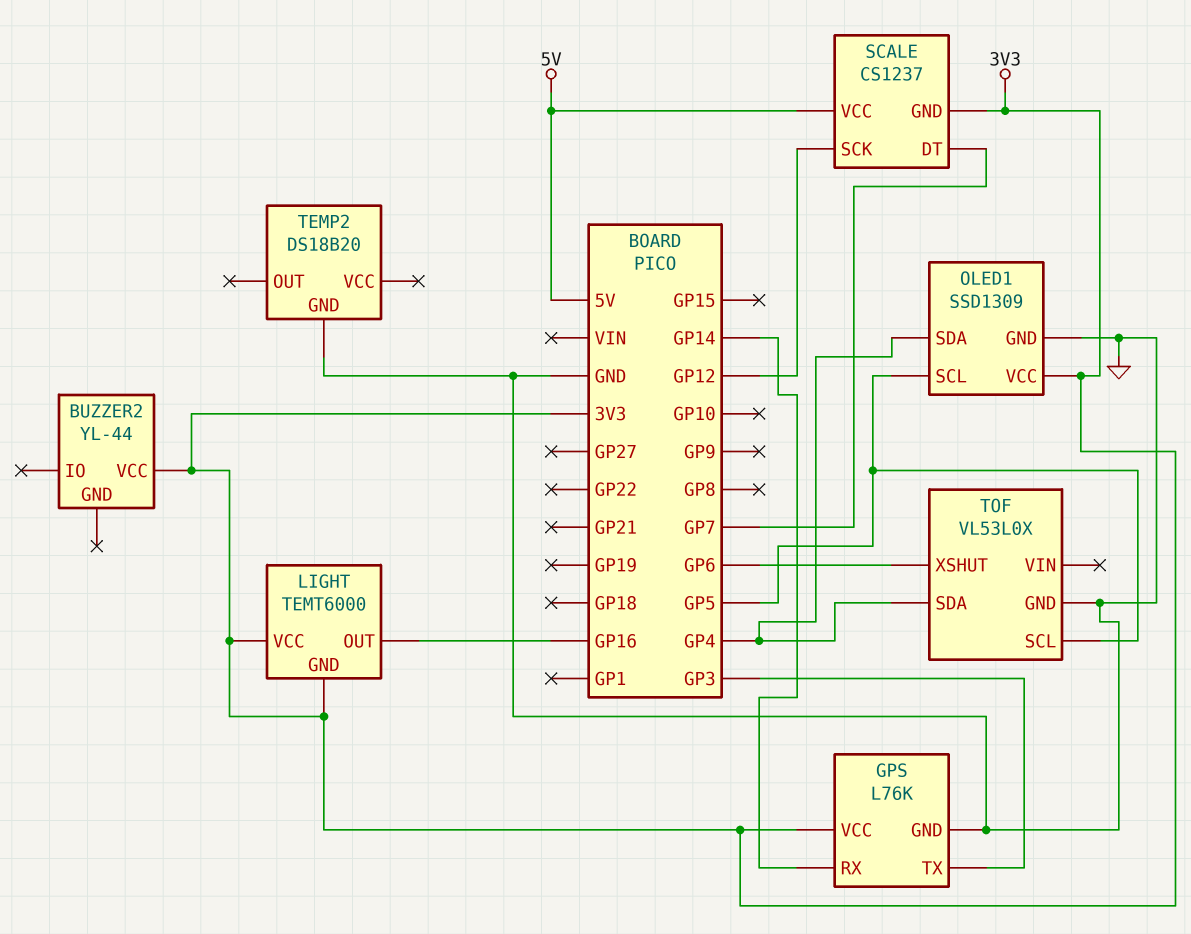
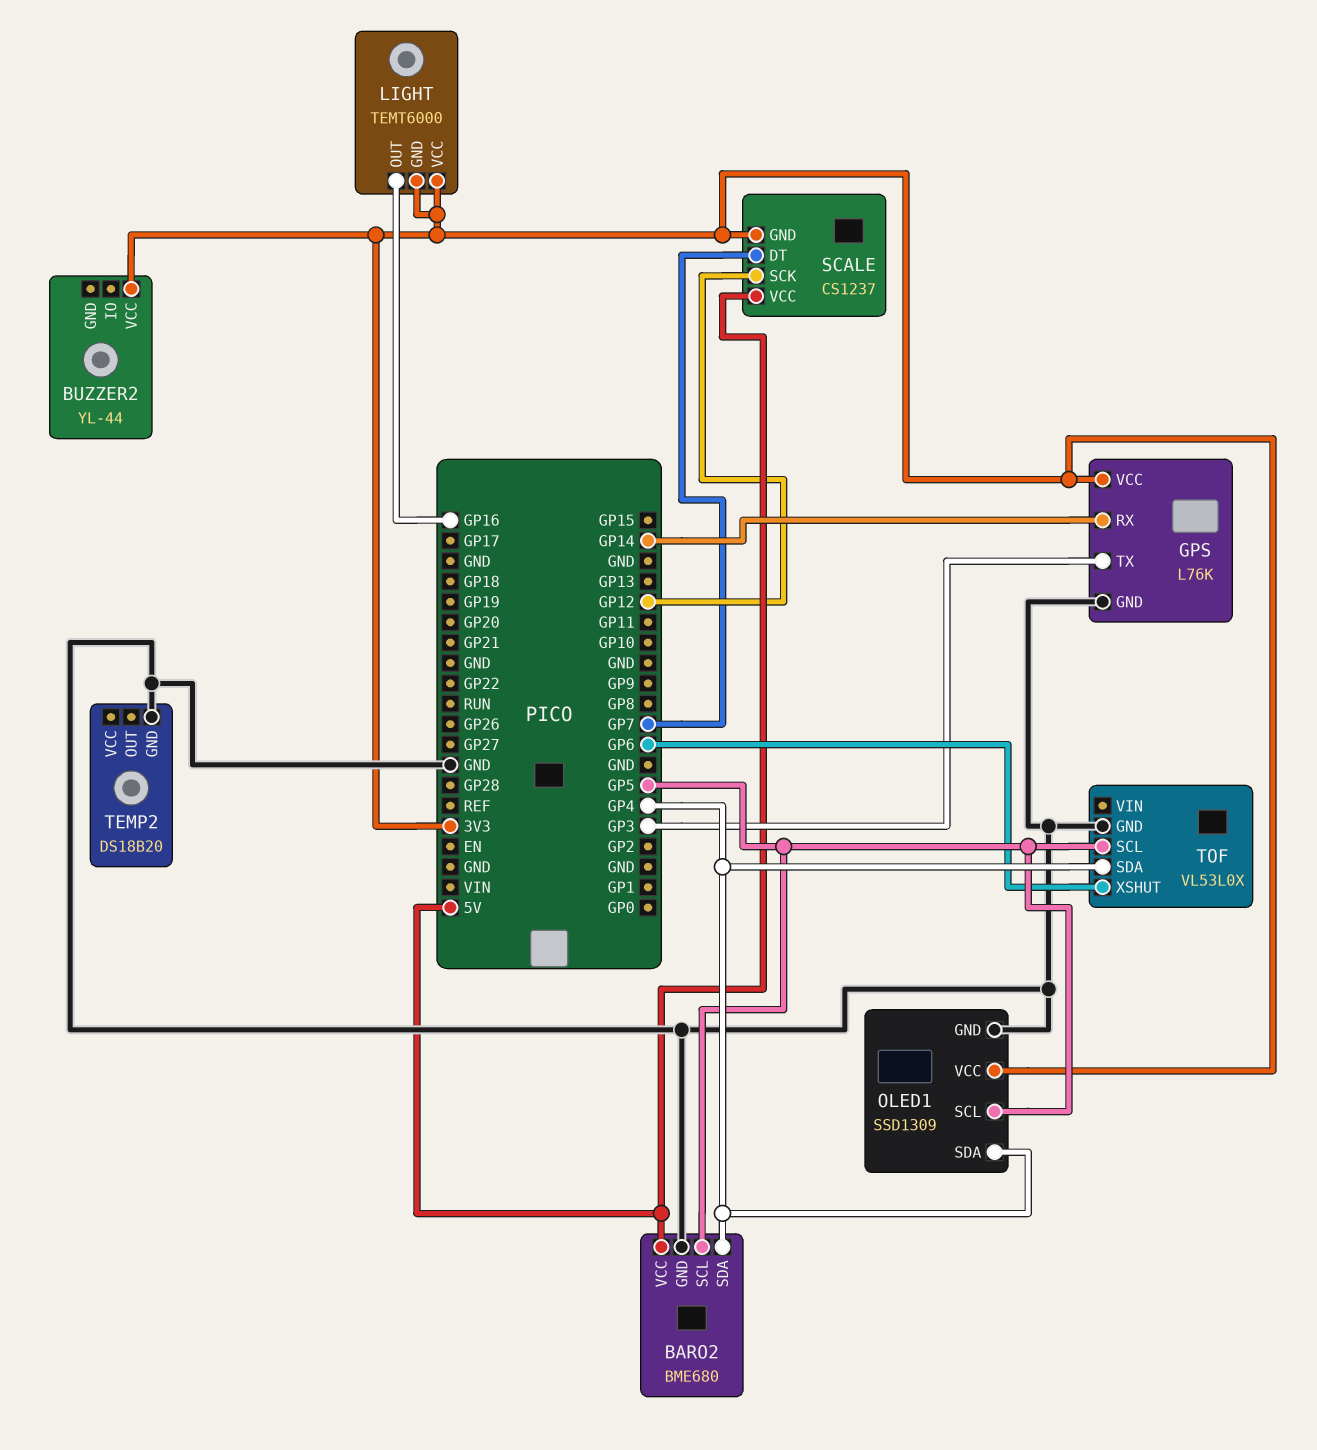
BARO2: none -> BME680
BARO2 pin GND: none -> GND
BARO2 pin SCL: none -> GP5
BARO2 pin SDA: none -> GP4
BARO2 pin VCC: none -> 5V

